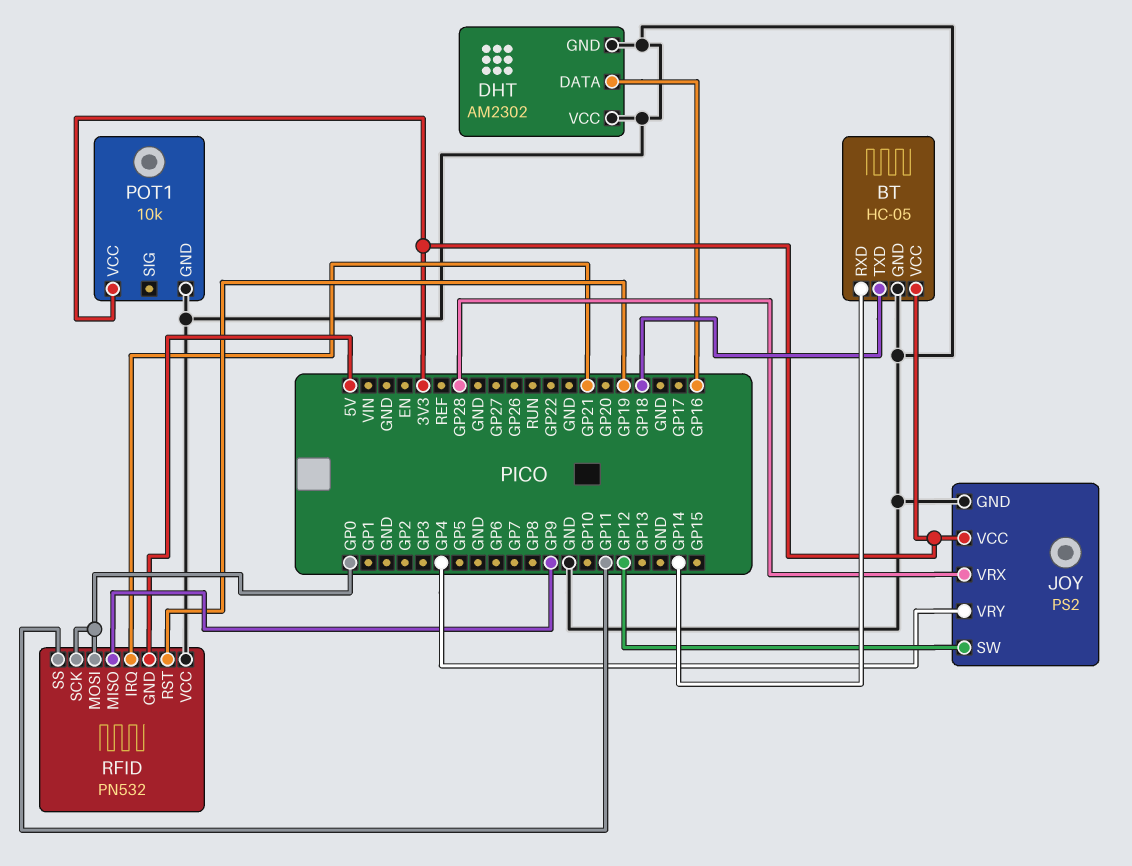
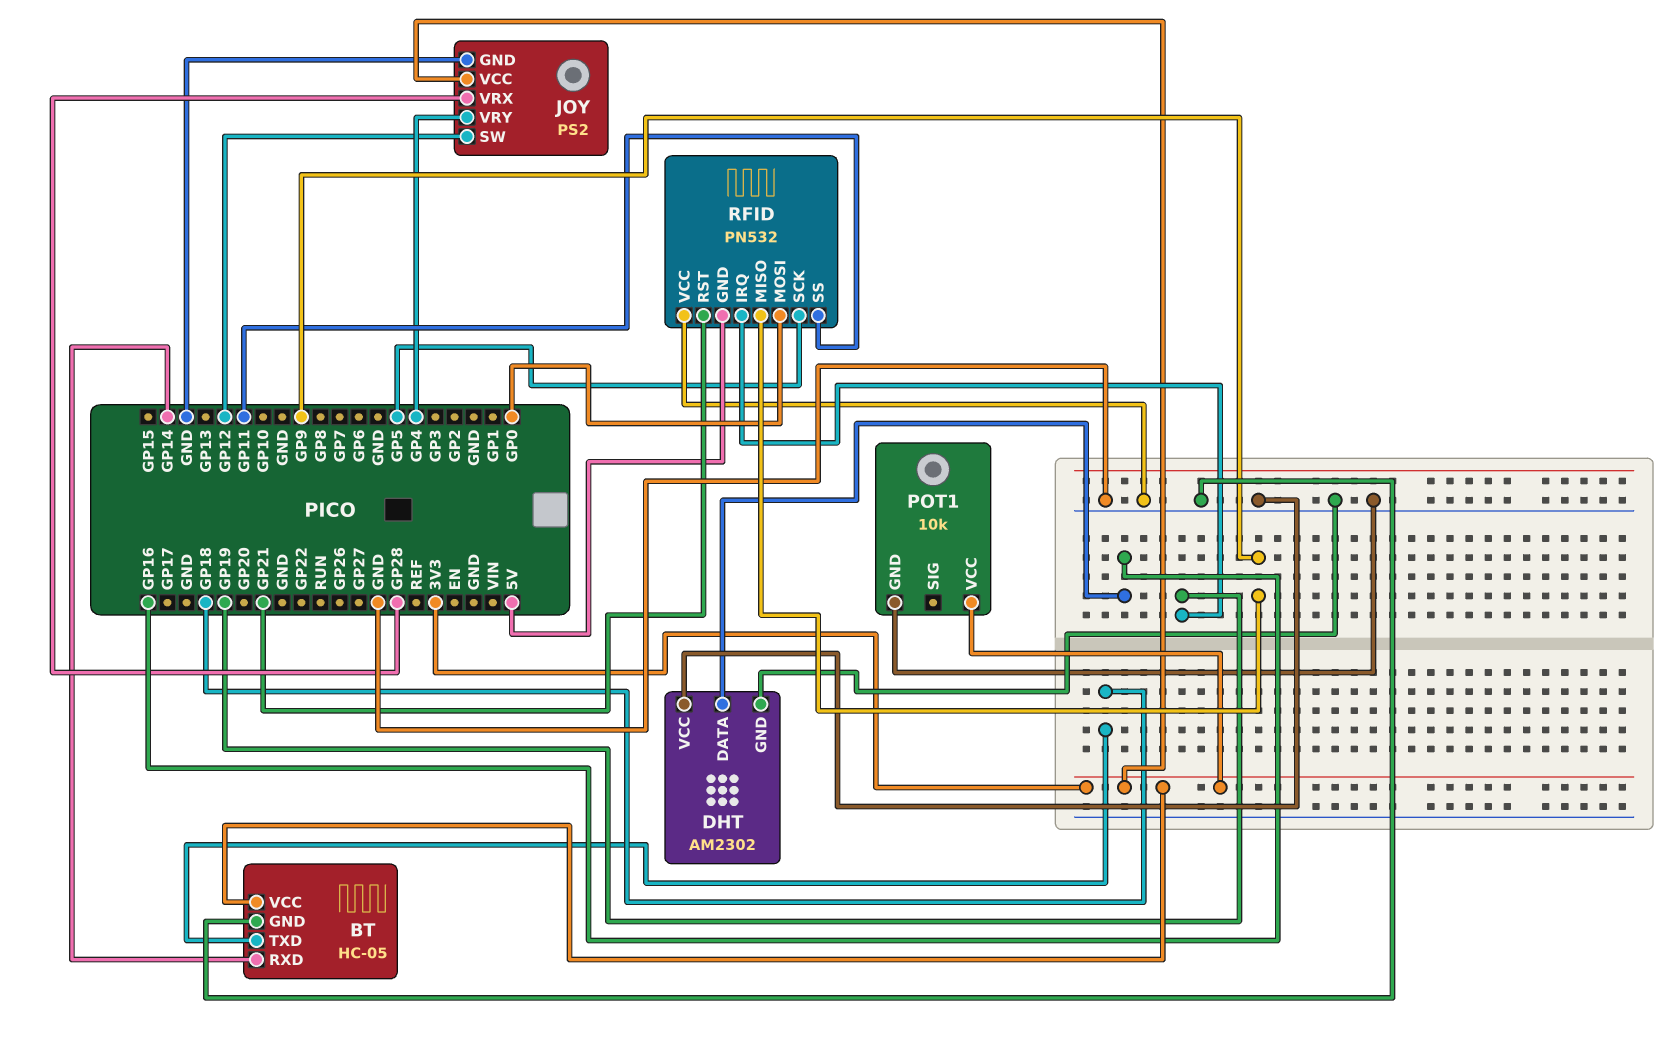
RFID pin IRQ: GP21 -> GP19
RFID pin RST: GP19 -> GP21
RFID pin SCK: GP0 -> GP5

